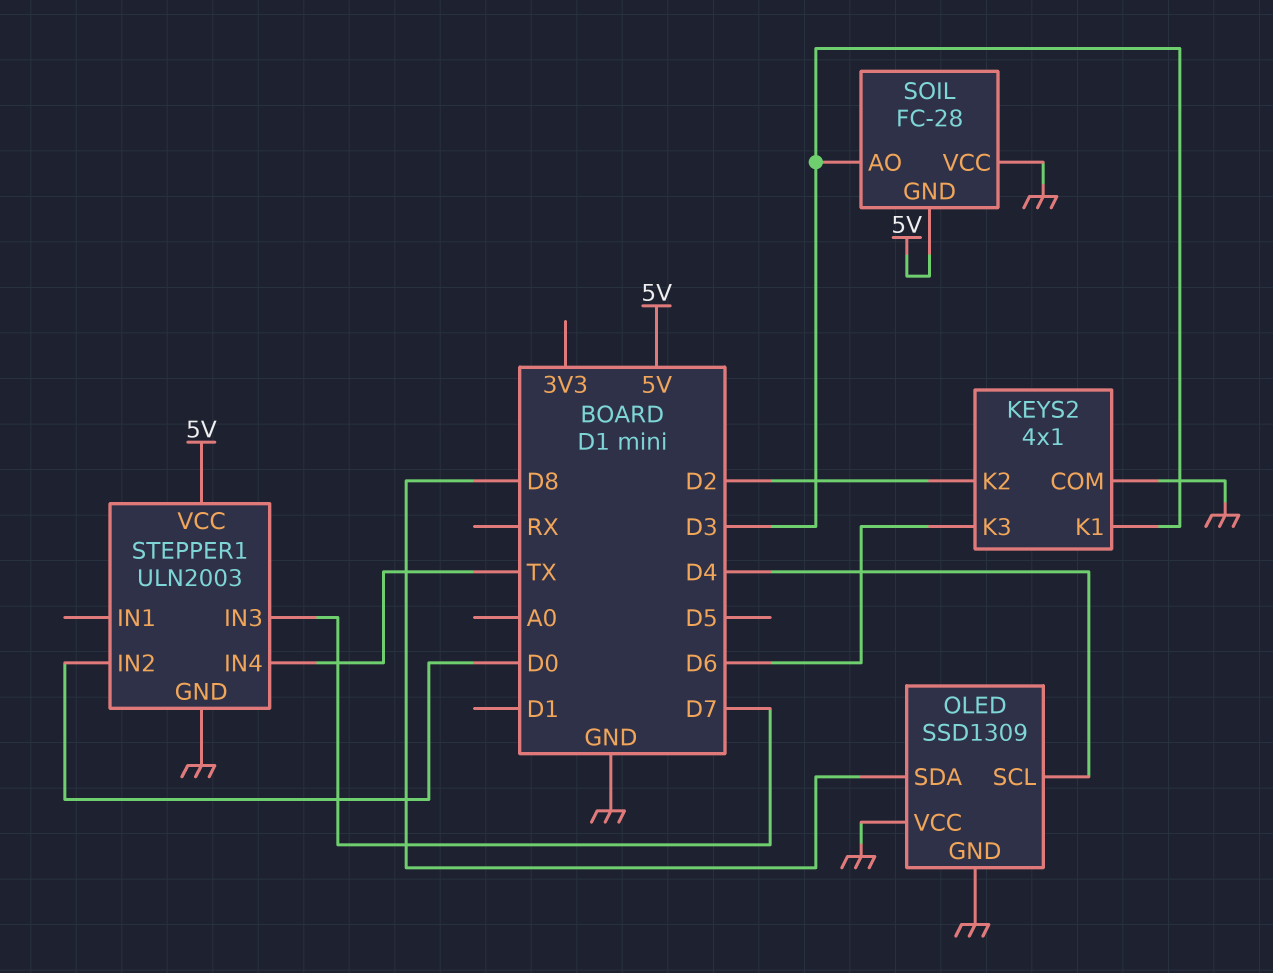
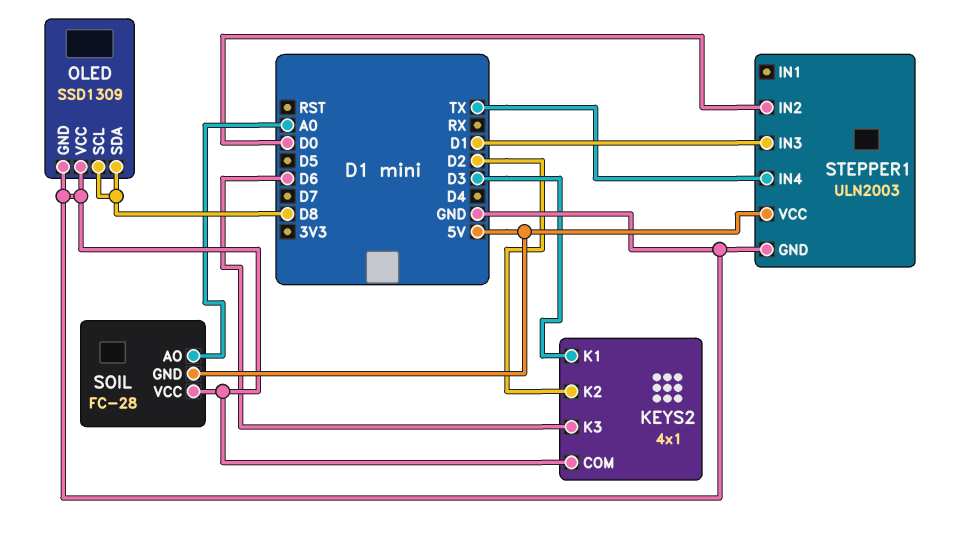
OLED pin SCL: D4 -> D8
SOIL pin AO: D3 -> A0
STEPPER1 pin IN3: D7 -> D1

